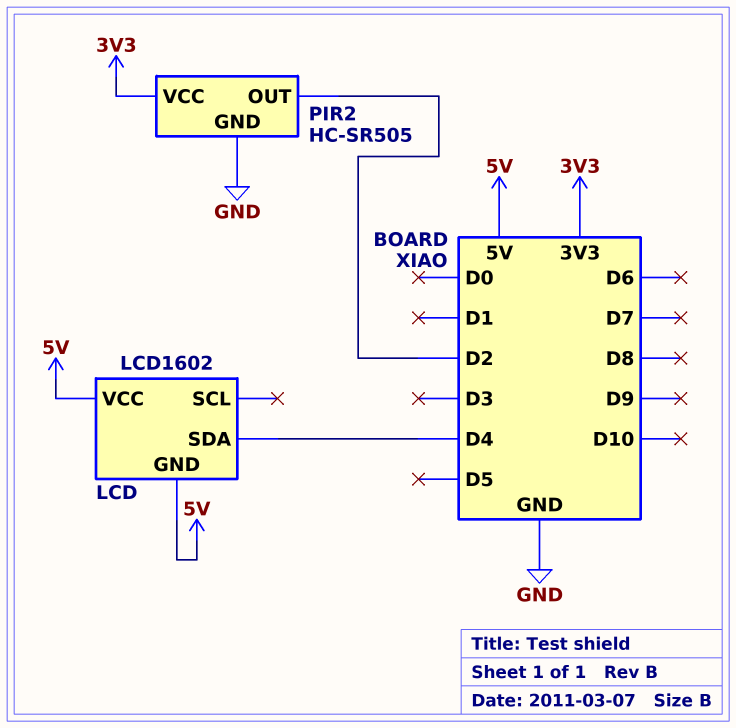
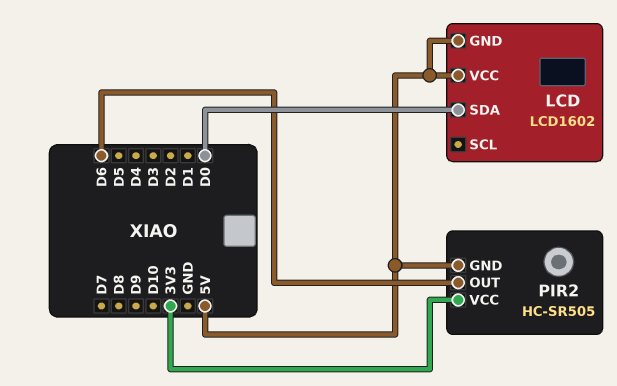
LCD pin SDA: D4 -> D0
PIR2 pin GND: GND -> 5V
PIR2 pin OUT: D2 -> D6

